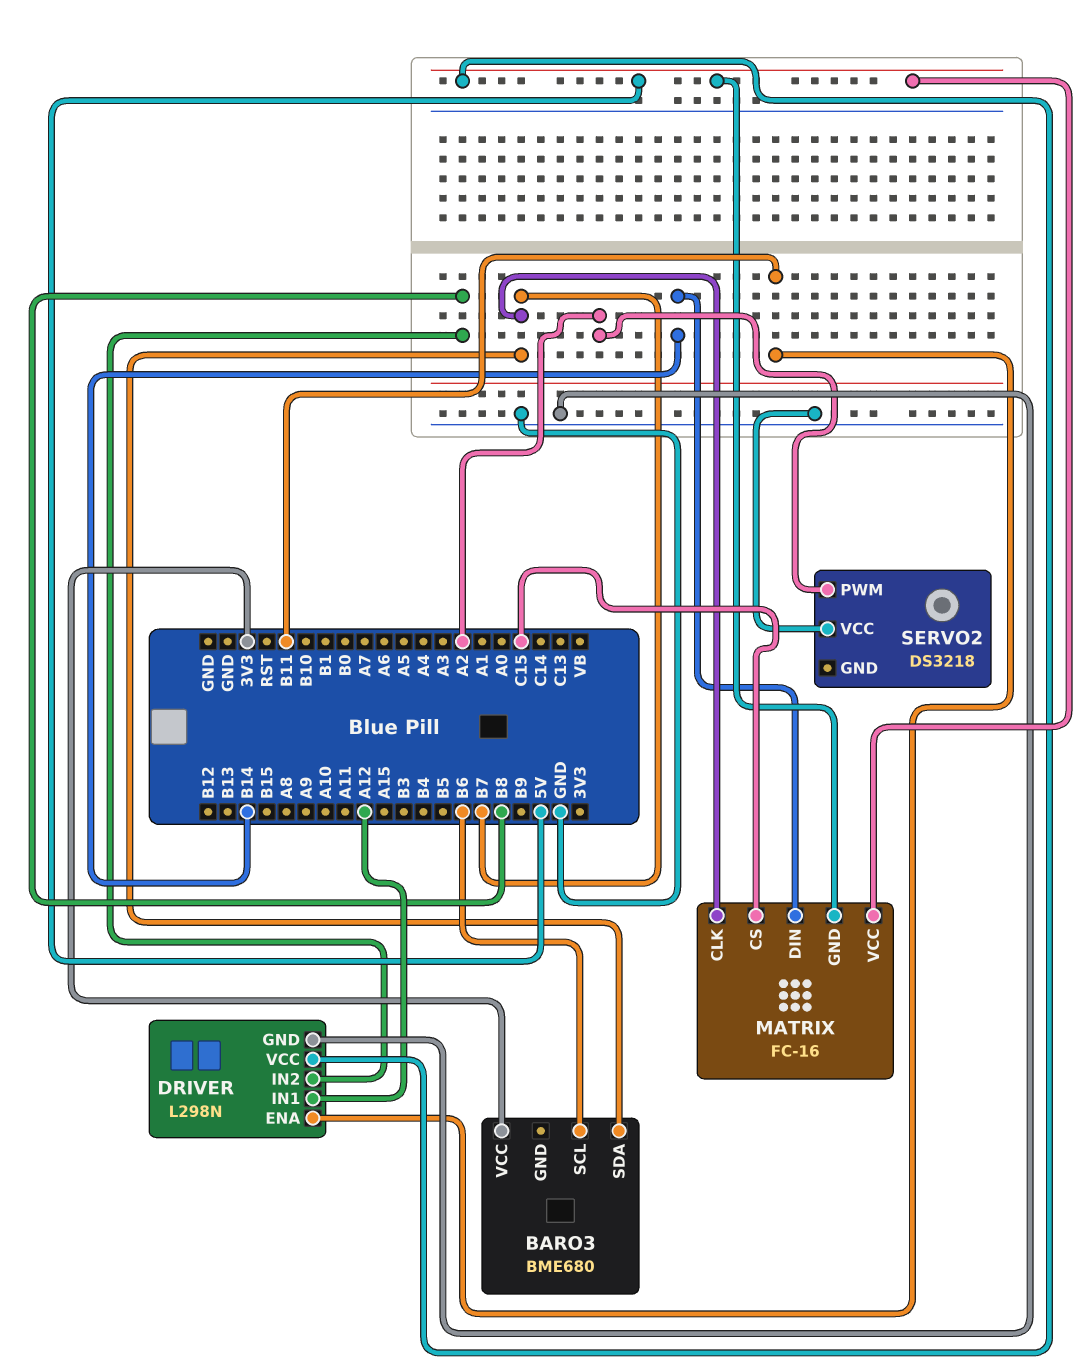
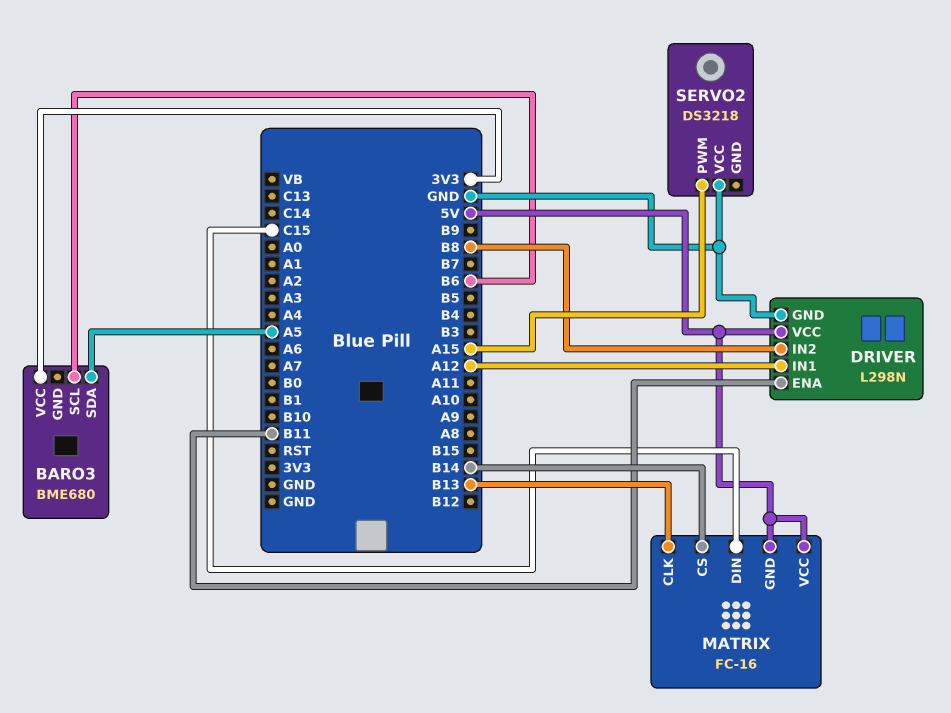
BARO3 pin SDA: B7 -> A5
MATRIX pin CLK: B7 -> B13
MATRIX pin CS: C15 -> B14
MATRIX pin DIN: B14 -> C15
SERVO2 pin PWM: A2 -> A15

